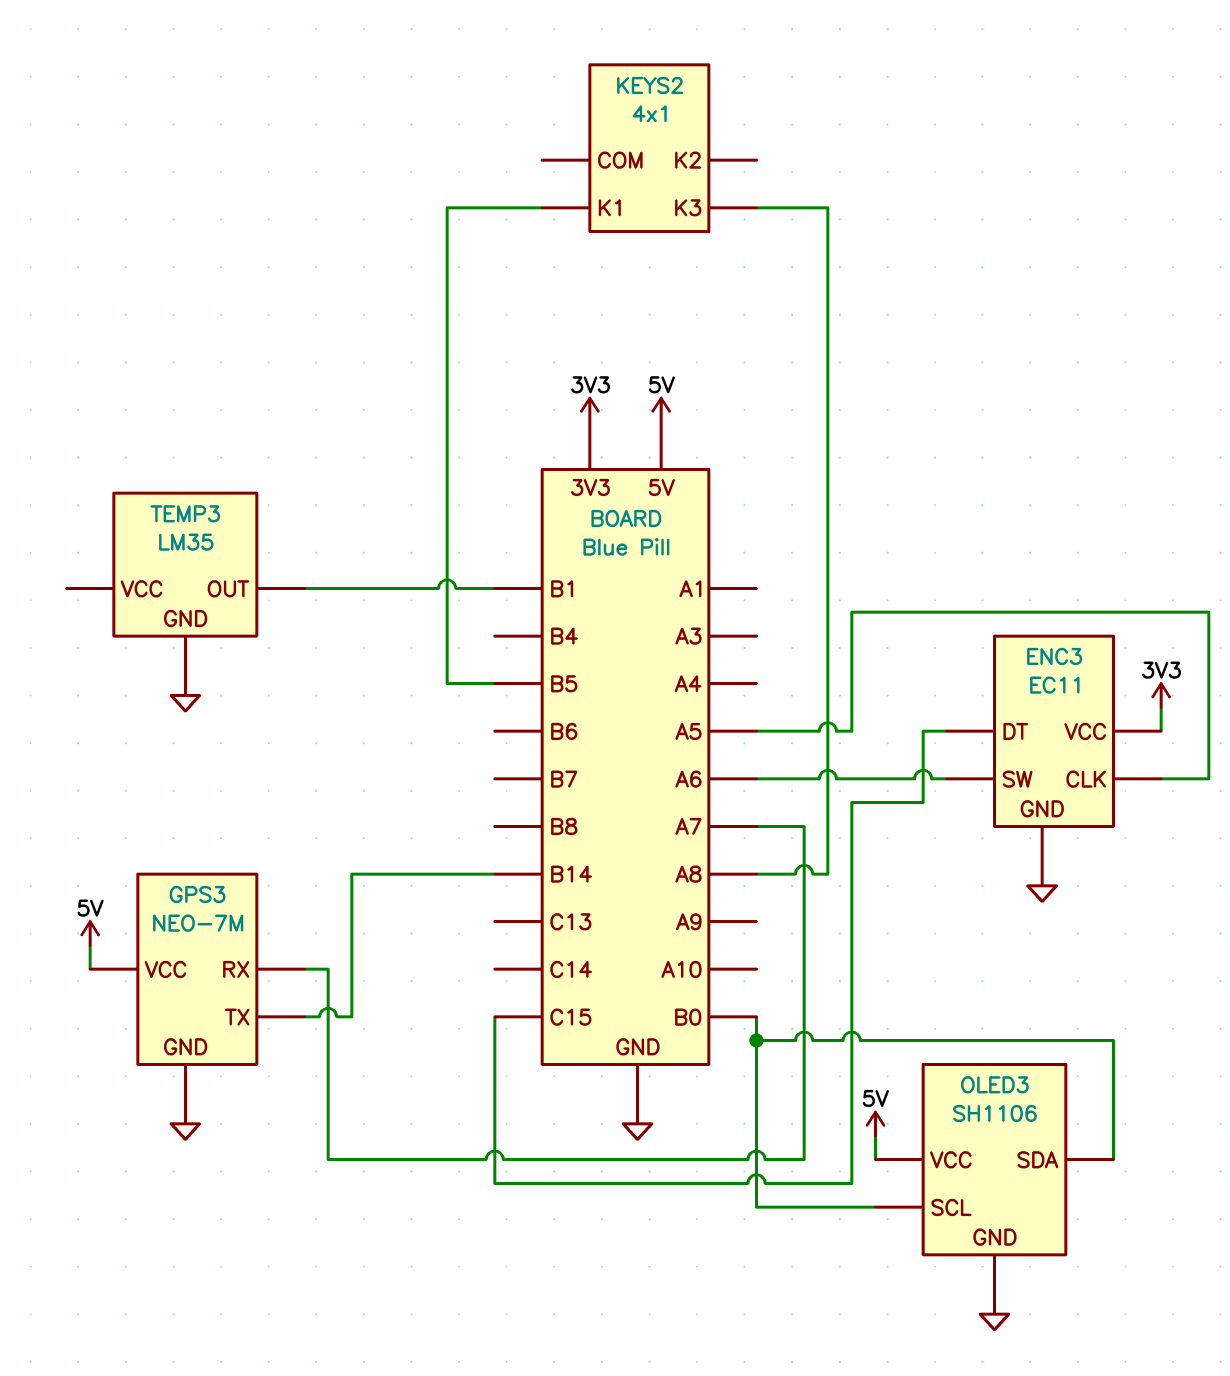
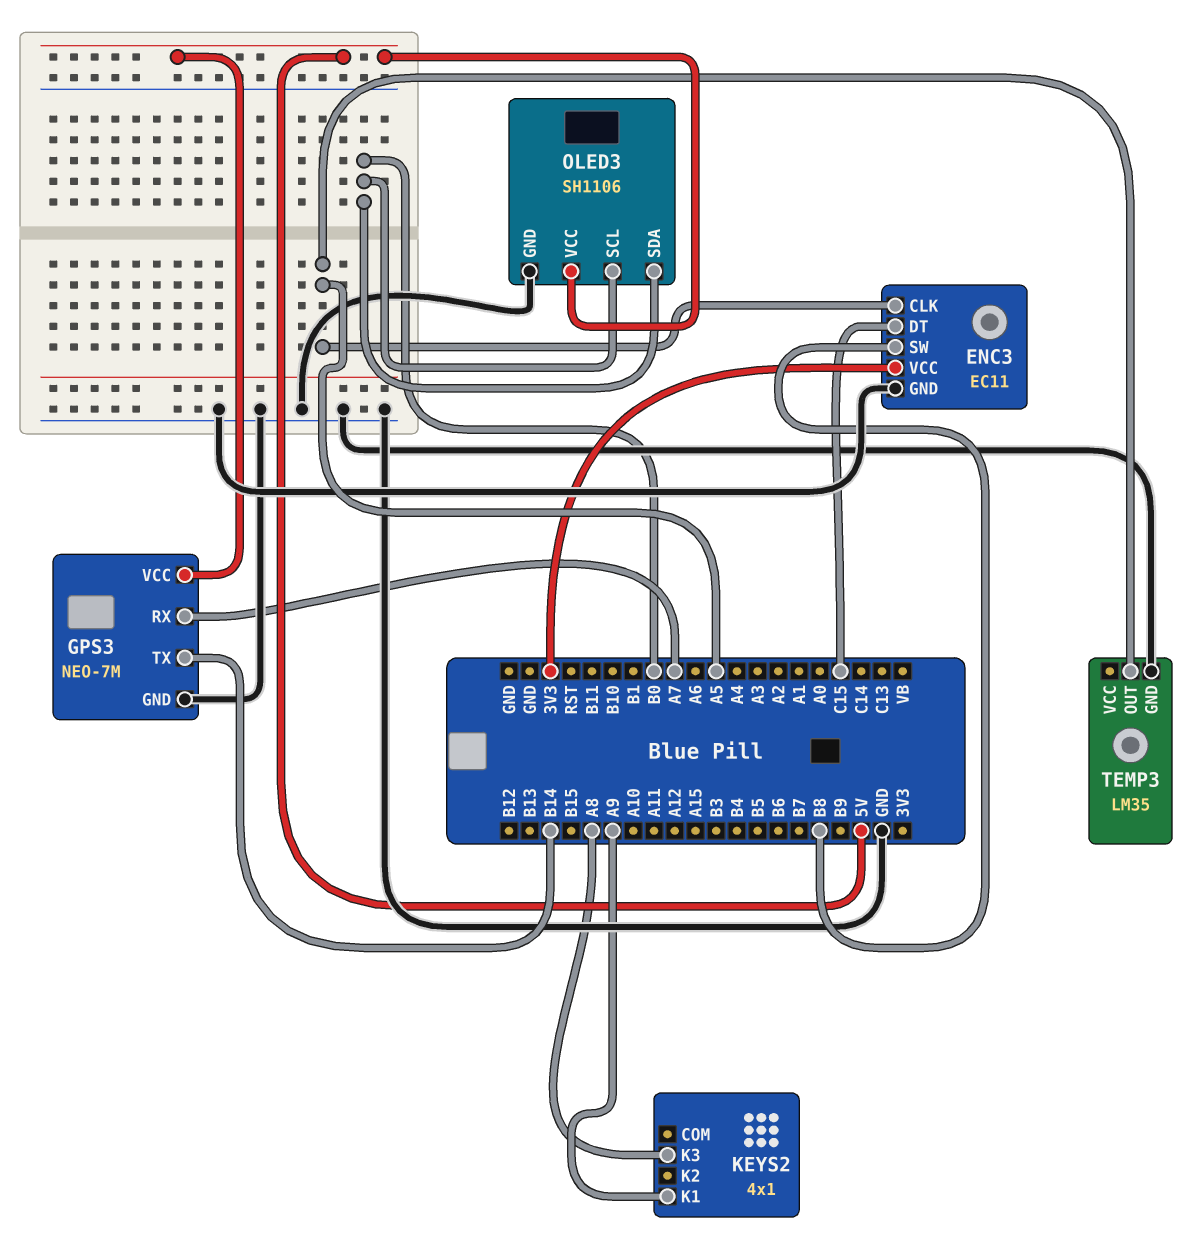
ENC3 pin SW: A6 -> B8
KEYS2 pin K1: B5 -> A9
TEMP3 pin OUT: B1 -> A5

